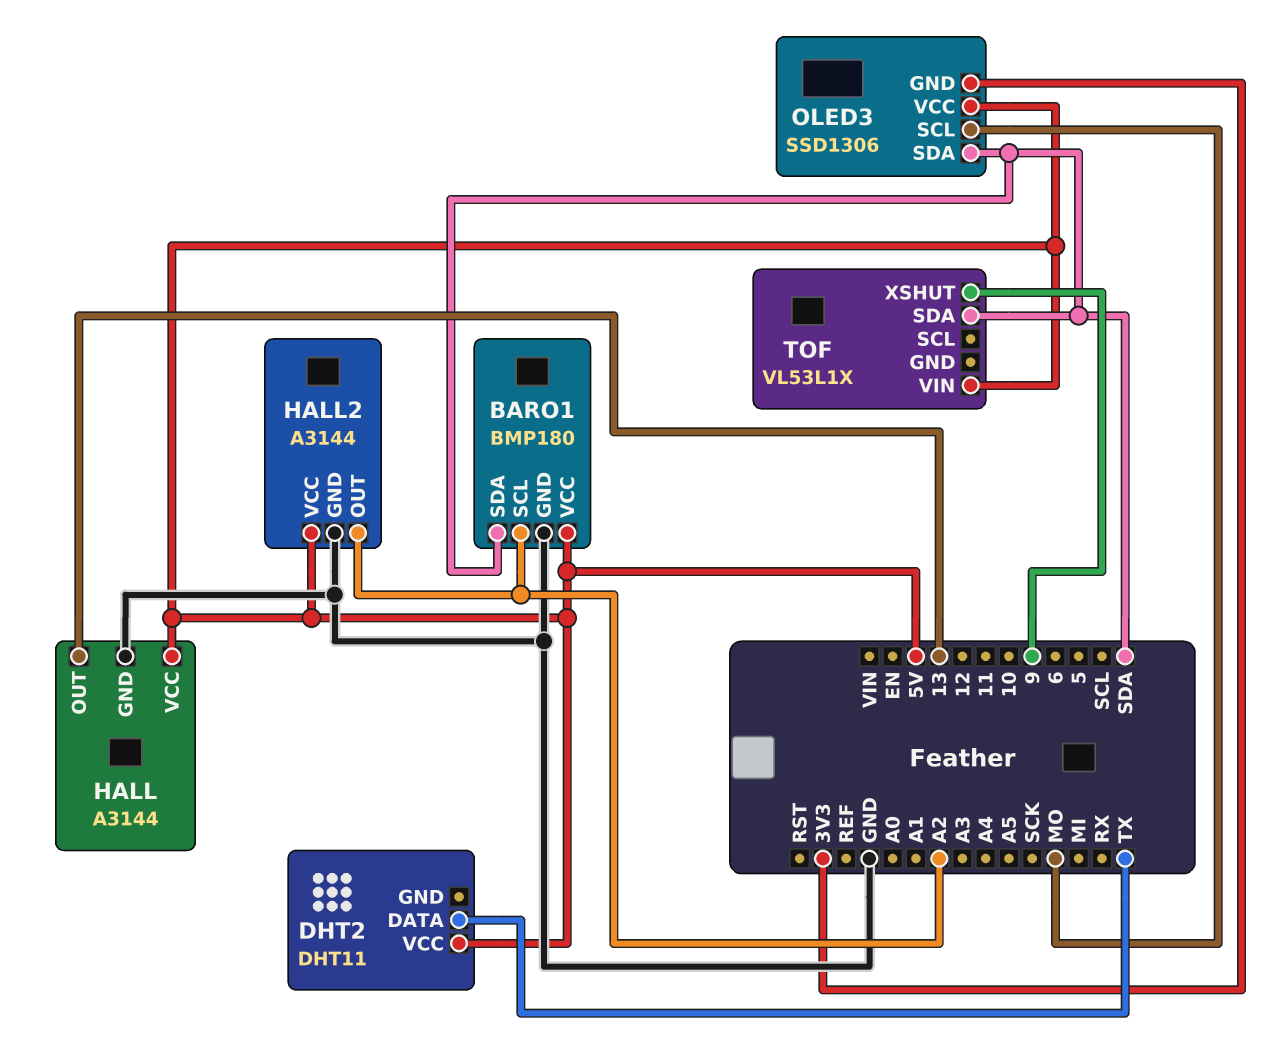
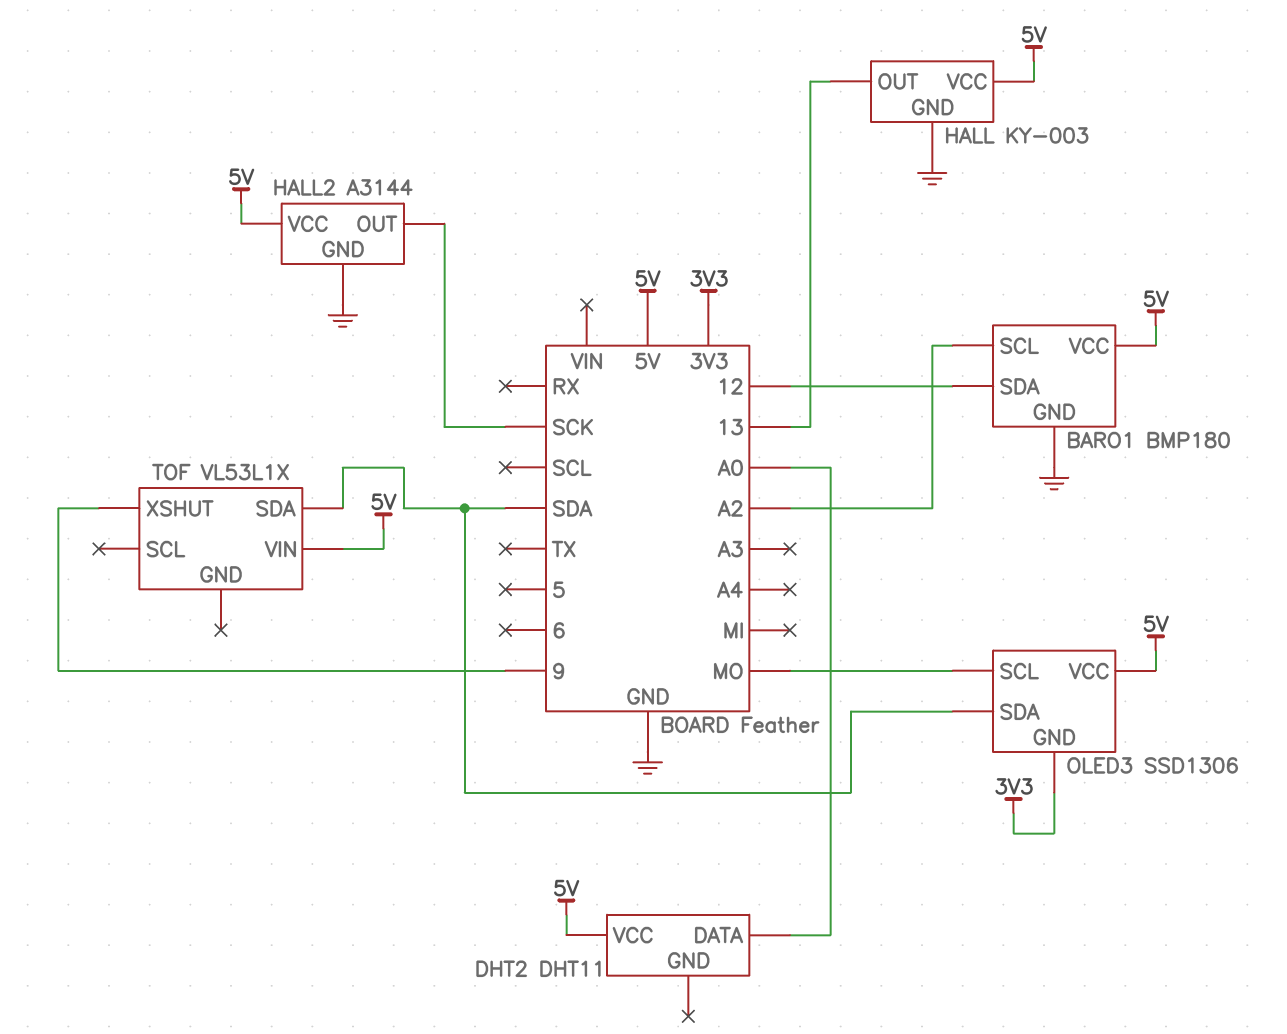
BARO1 pin SDA: SDA -> 12
DHT2 pin DATA: TX -> A0
HALL: A3144 -> KY-003
HALL2 pin OUT: A2 -> SCK

